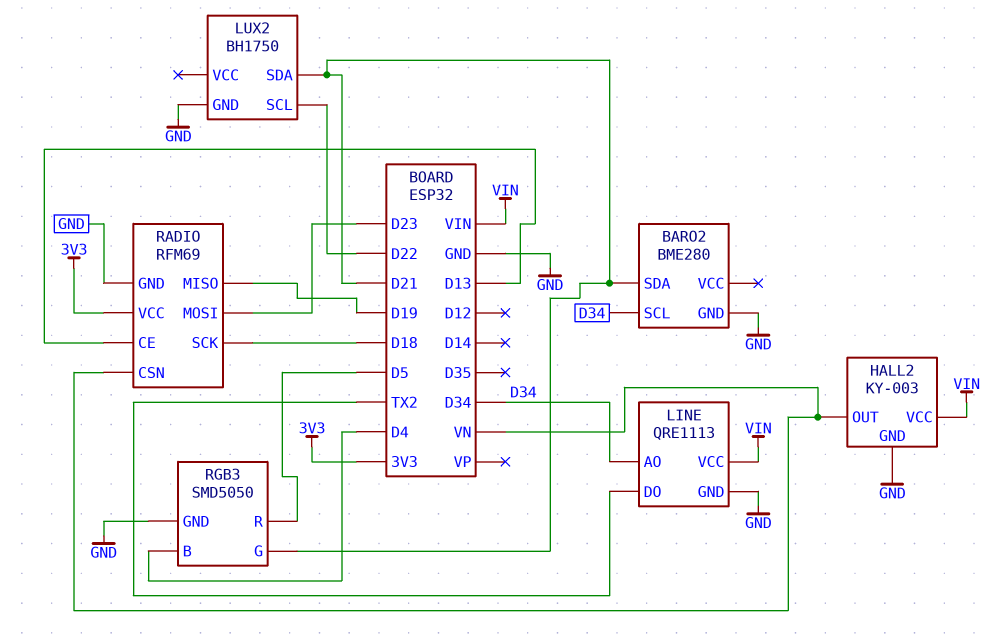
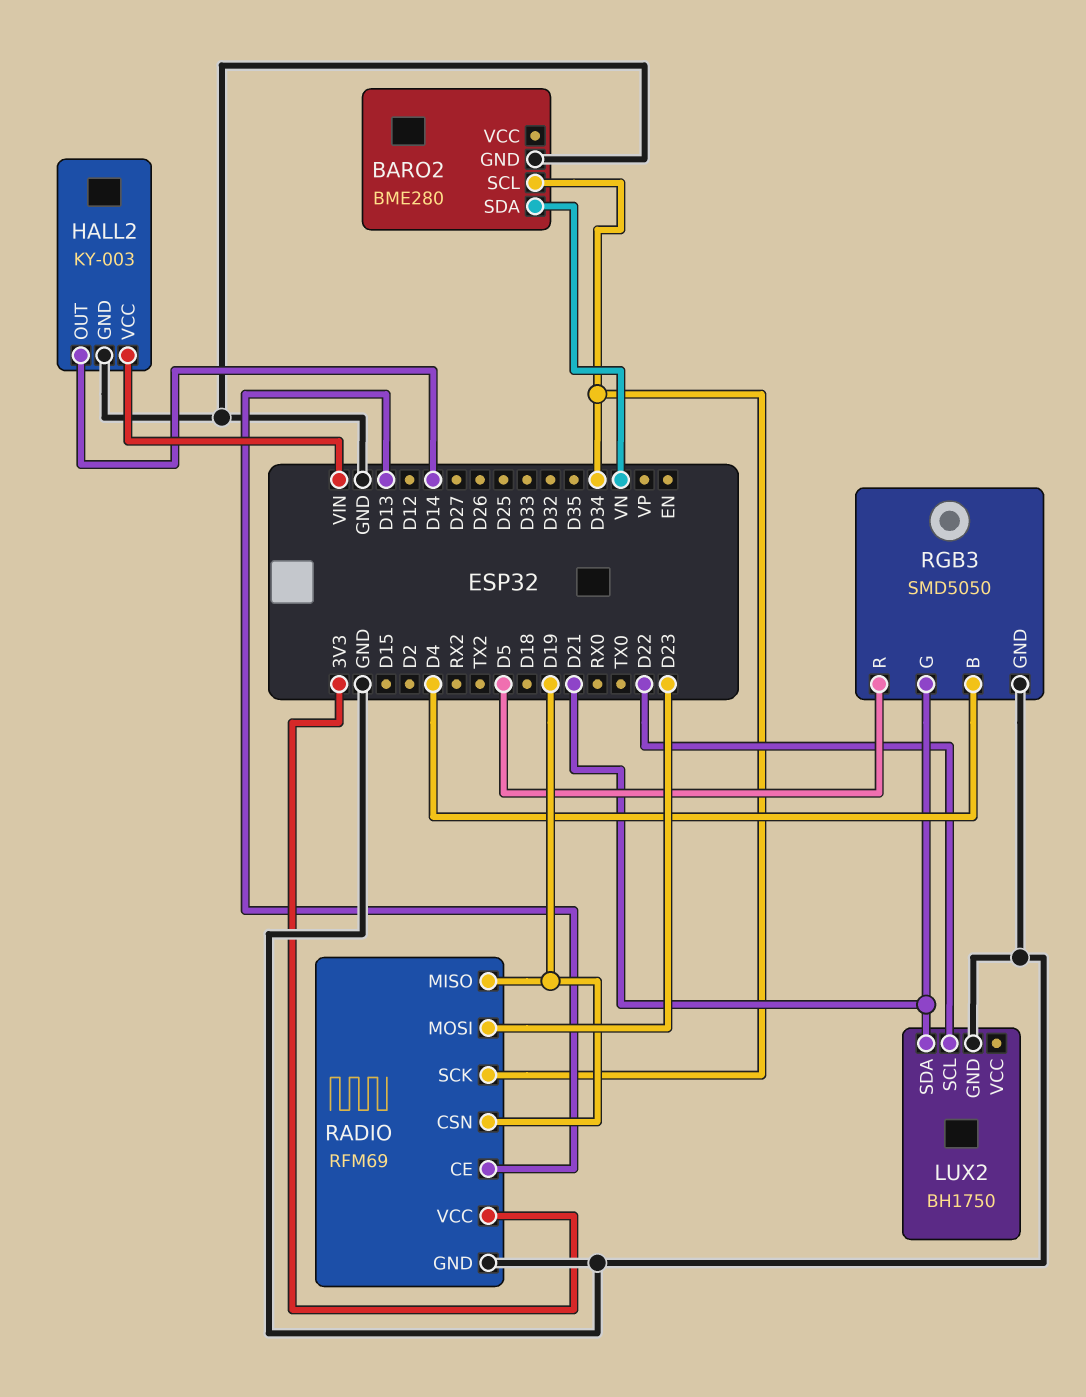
BARO2 pin SDA: D21 -> VN
HALL2 pin OUT: VN -> D14
LINE: QRE1113 -> none
LINE pin AO: D34 -> none
LINE pin DO: TX2 -> none
LINE pin GND: GND -> none
LINE pin VCC: VIN -> none
RADIO pin CSN: VN -> D19
RADIO pin SCK: D18 -> D34

